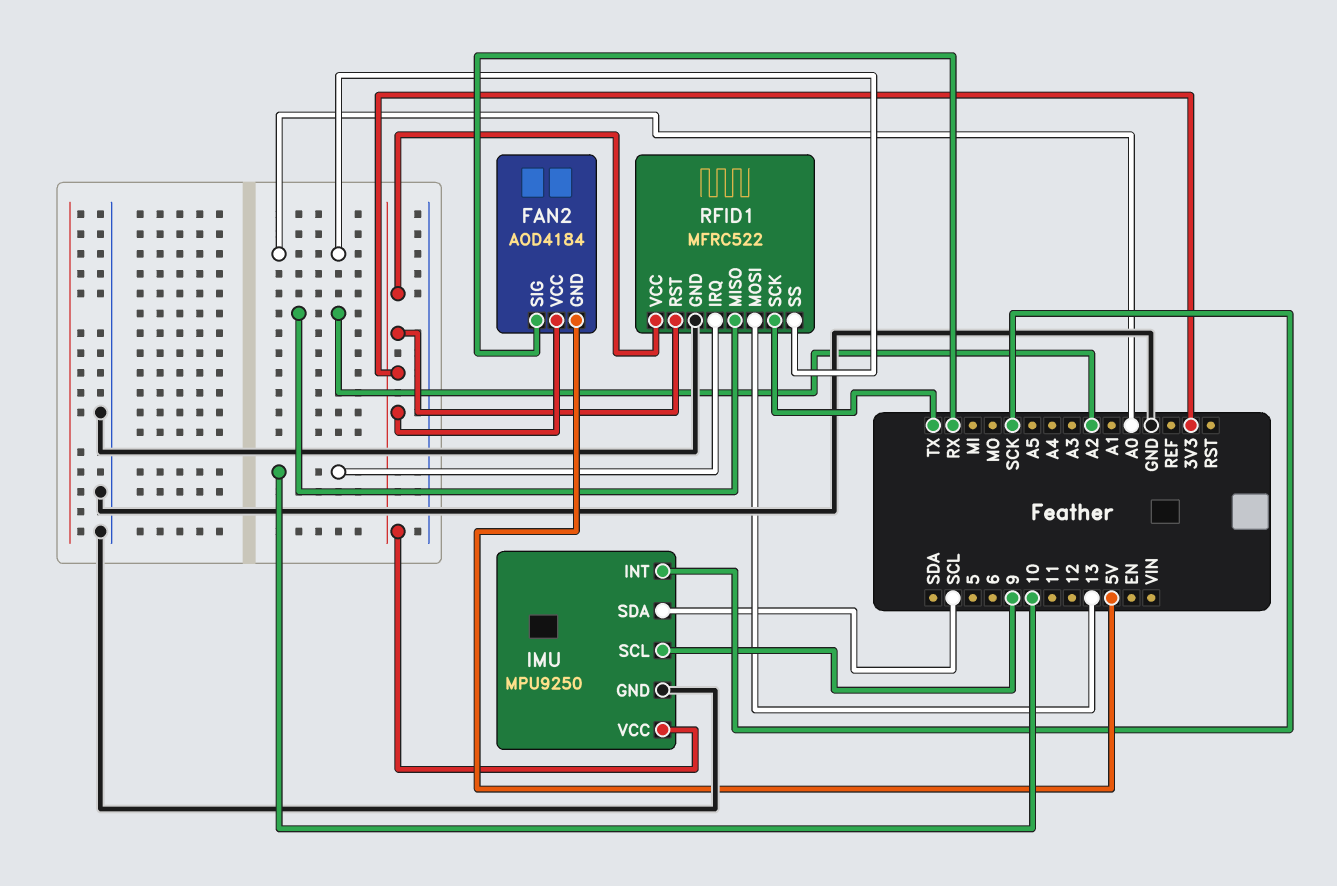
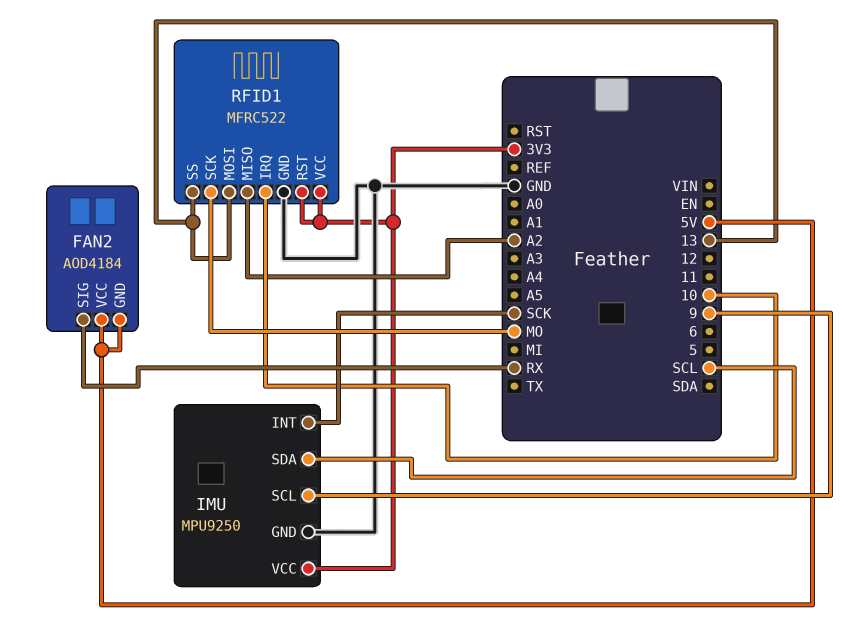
FAN2 pin VCC: 3V3 -> 5V
RFID1 pin SCK: TX -> MO
RFID1 pin SS: A0 -> 13

